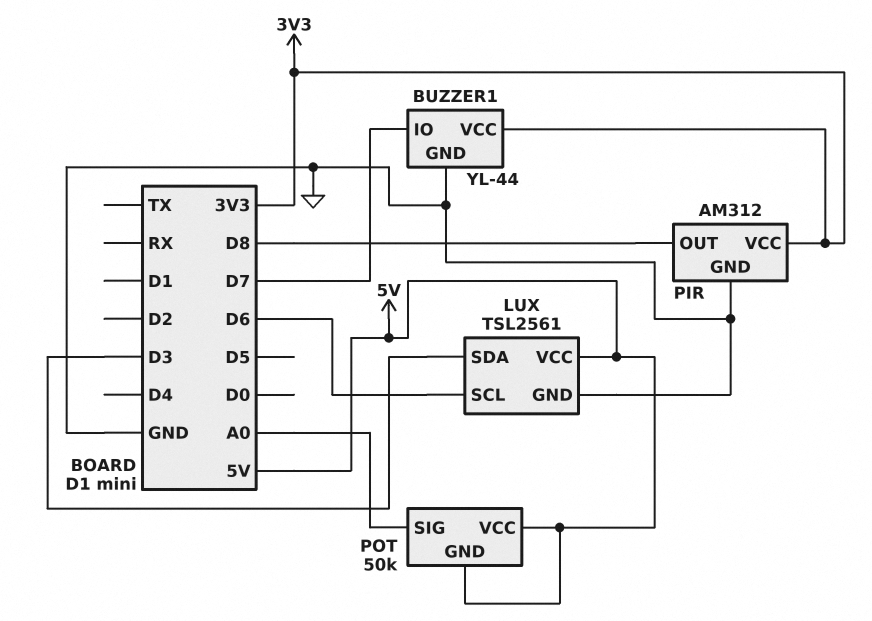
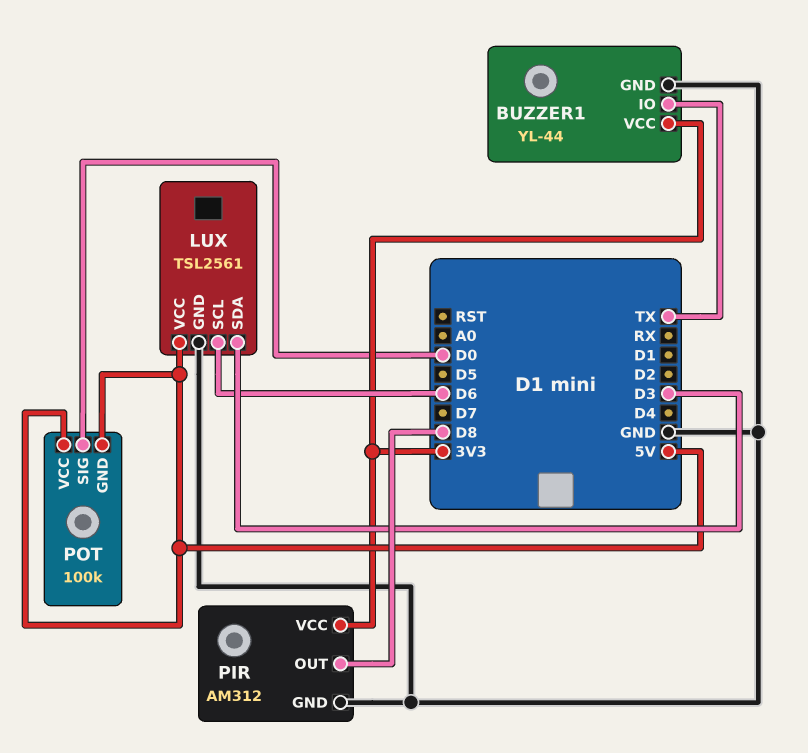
BUZZER1 pin IO: D7 -> TX
POT: 50k -> 100k
POT pin SIG: A0 -> D0

